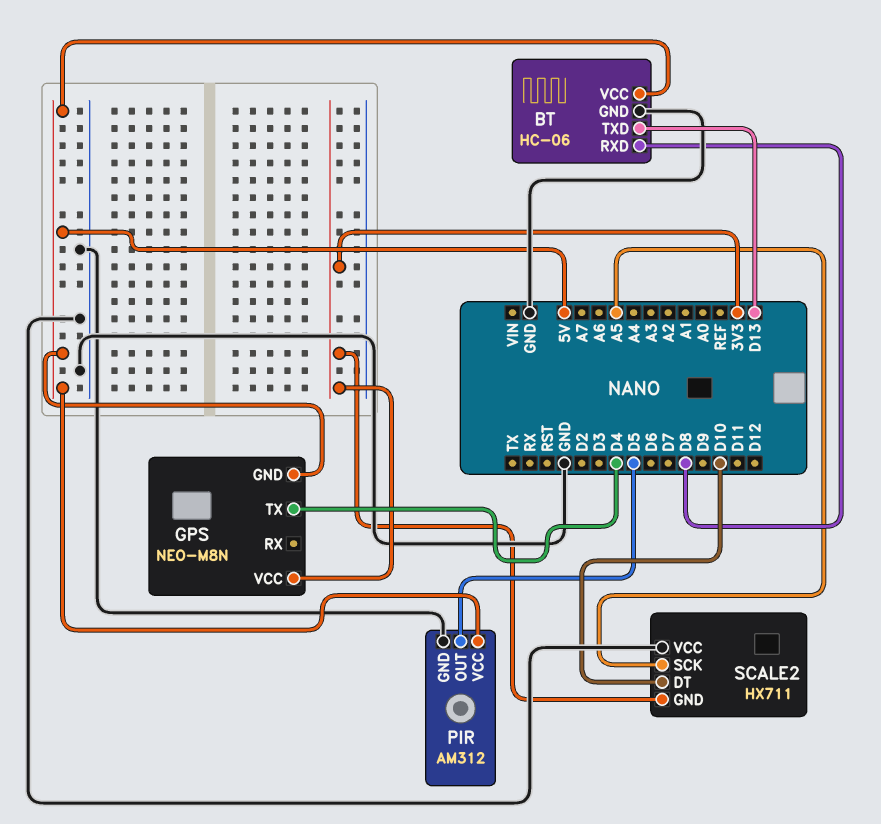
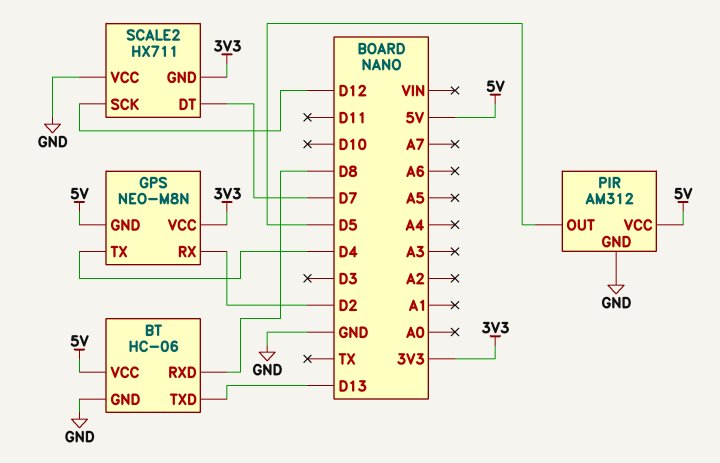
GPS pin RX: none -> D2
SCALE2 pin DT: D10 -> D7
SCALE2 pin SCK: A5 -> D12

